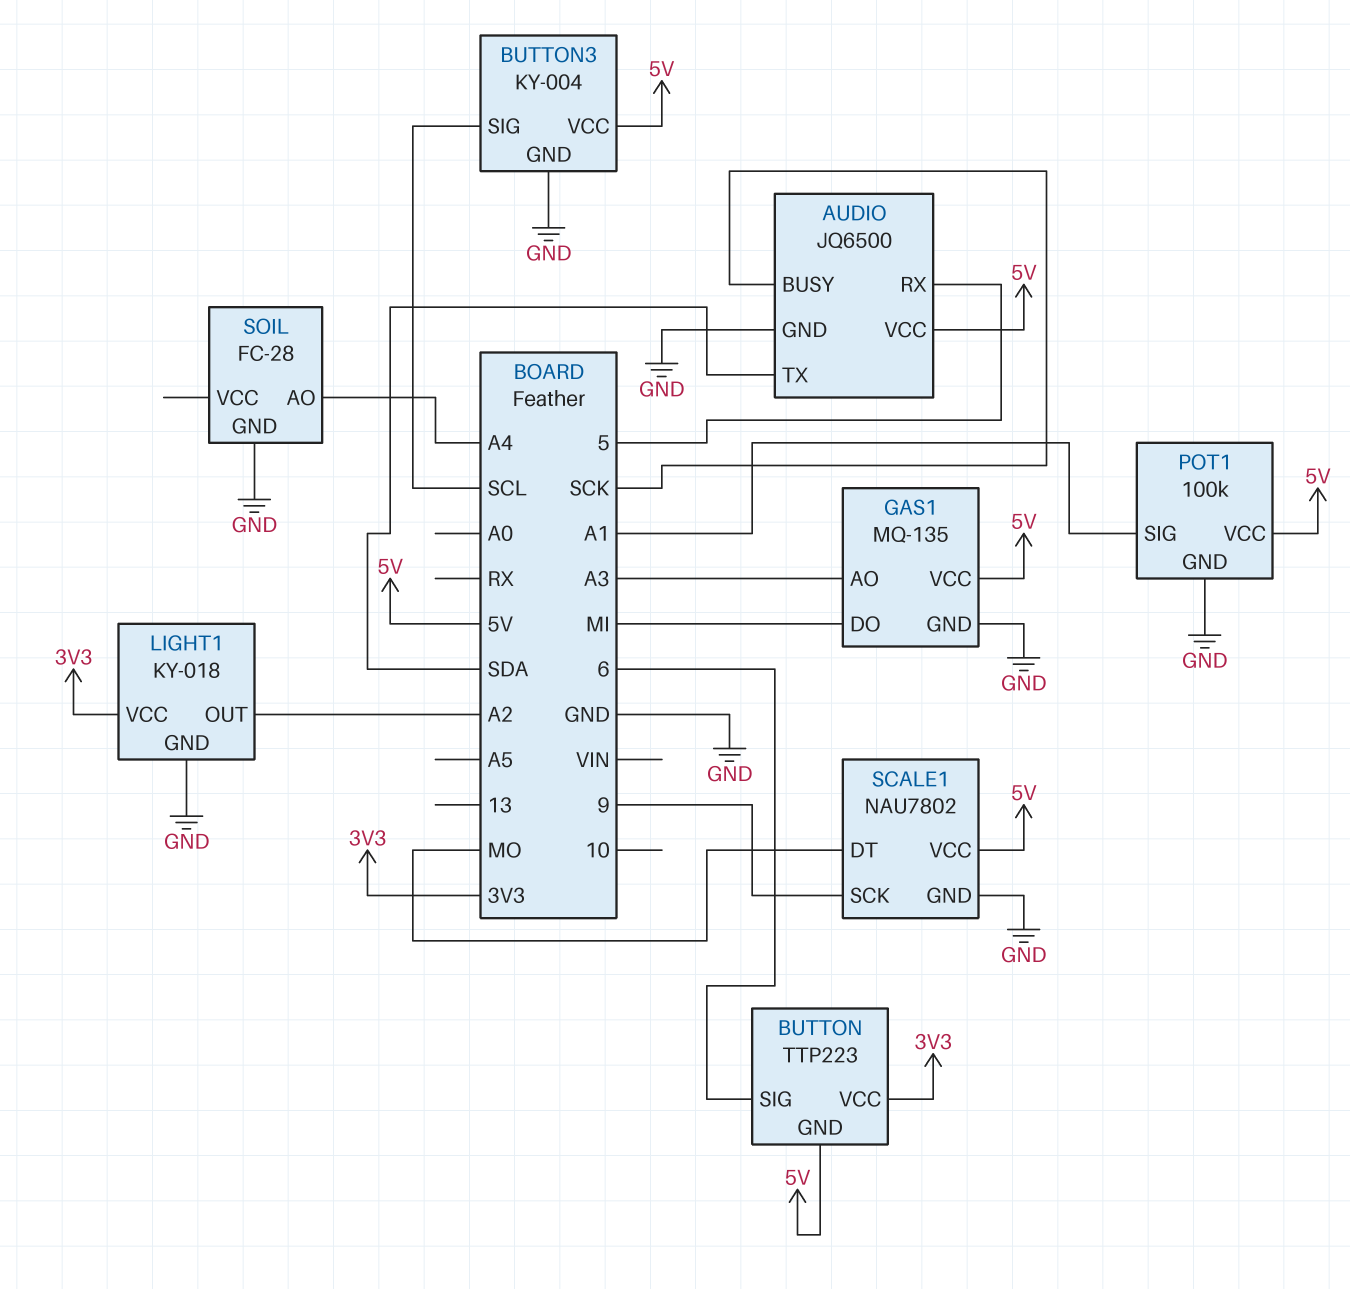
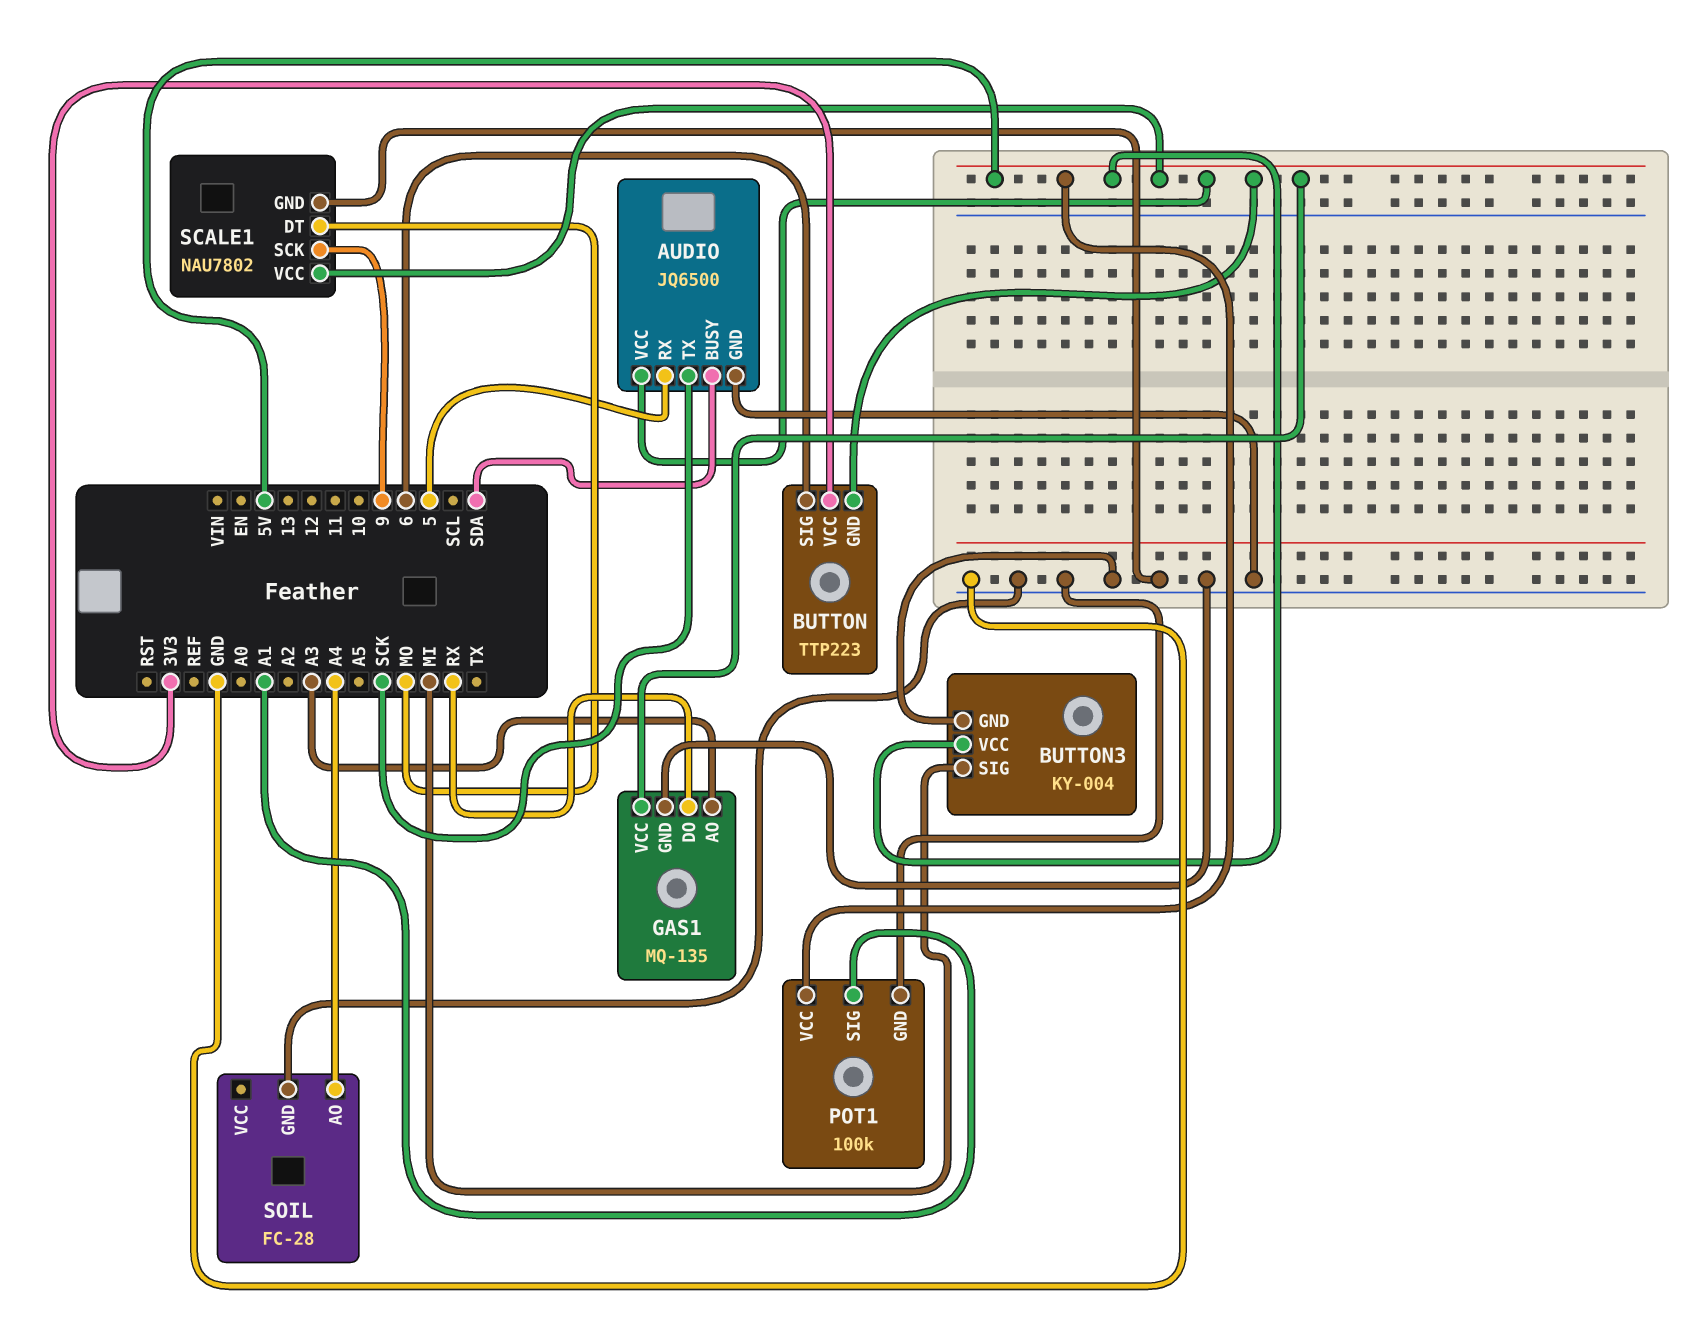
AUDIO pin BUSY: SCK -> SDA
AUDIO pin TX: SDA -> SCK
BUTTON3 pin SIG: SCL -> MI
GAS1 pin DO: MI -> RX
LIGHT1: KY-018 -> none
LIGHT1 pin GND: GND -> none
LIGHT1 pin OUT: A2 -> none
LIGHT1 pin VCC: 3V3 -> none

